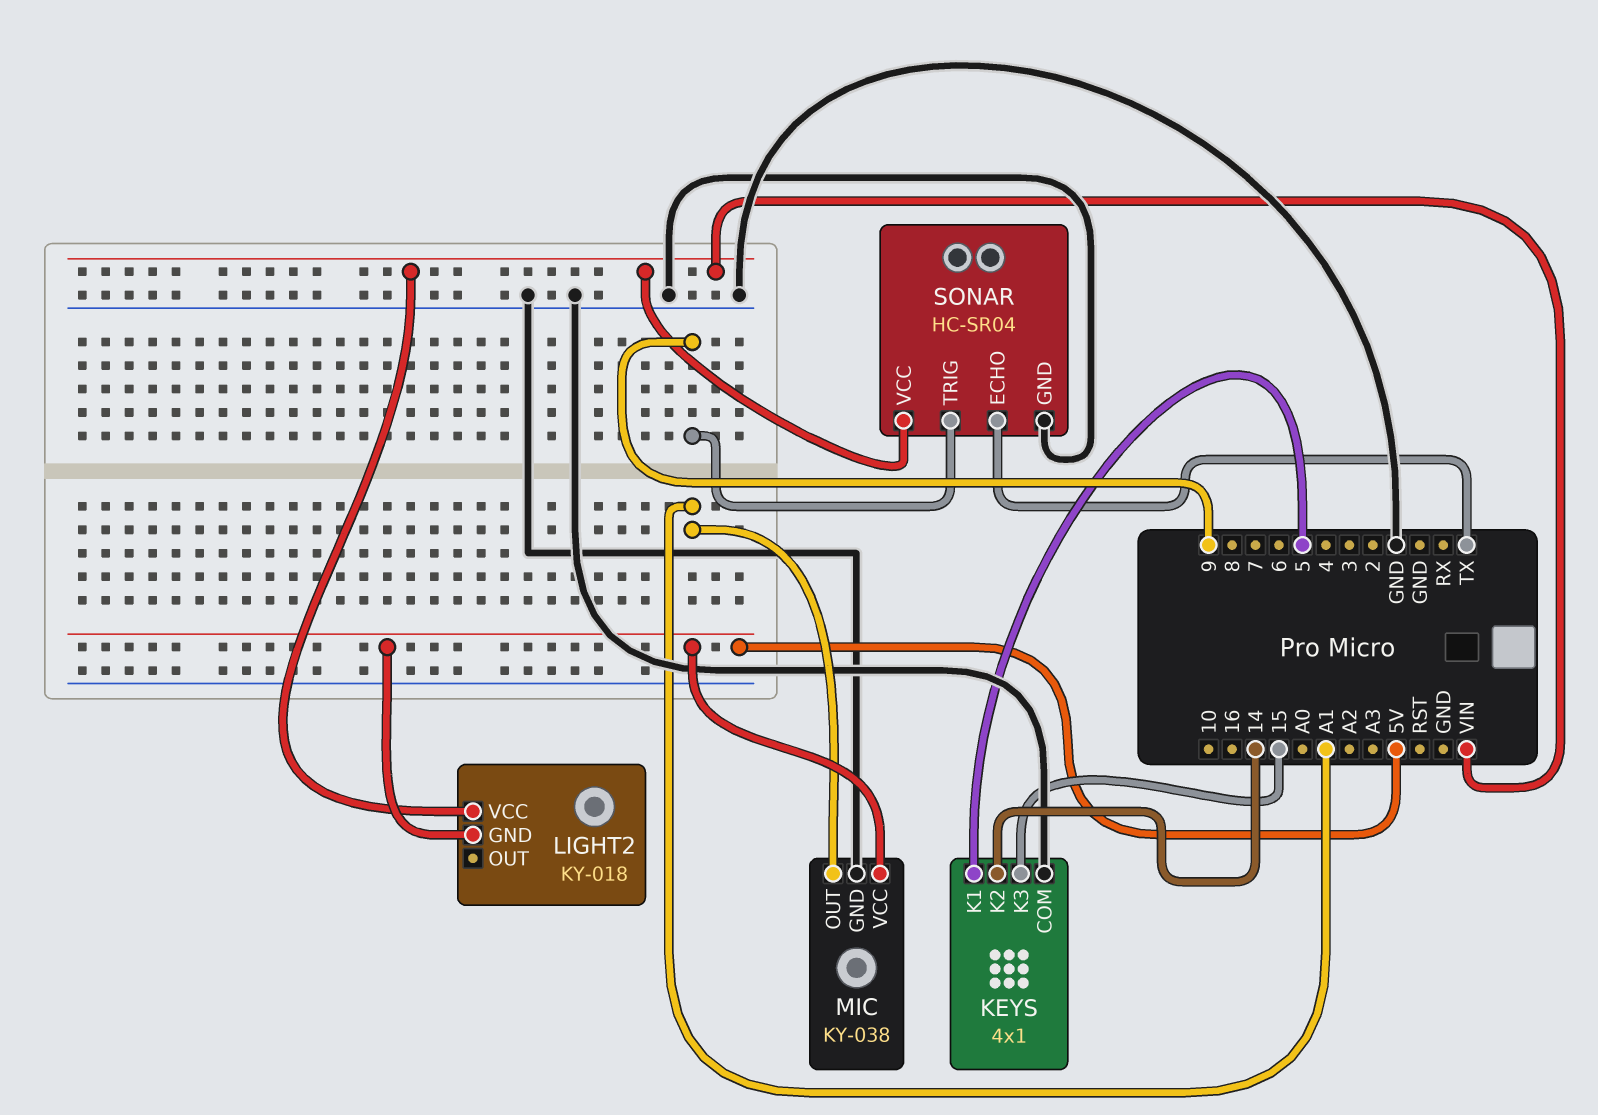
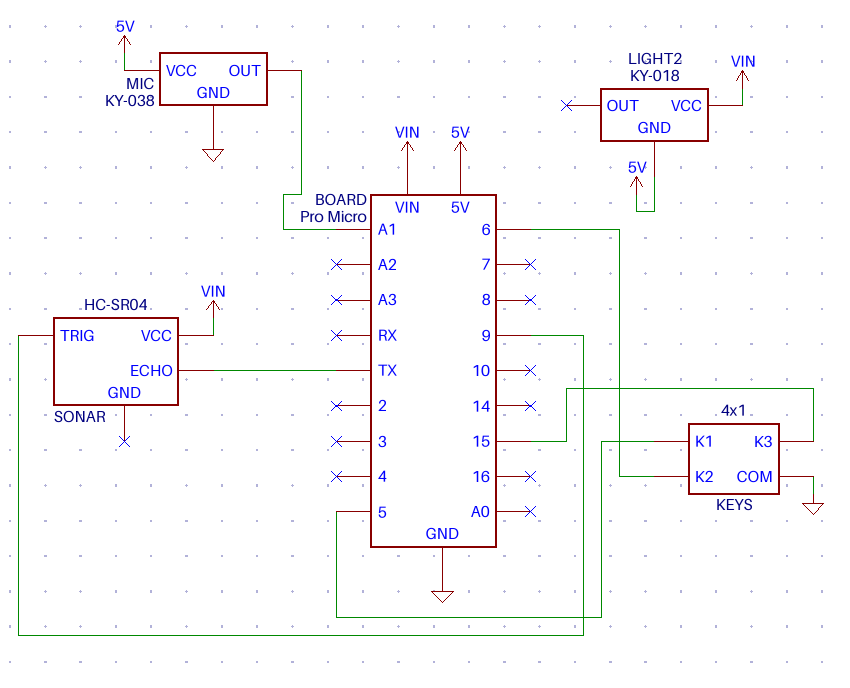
KEYS pin K2: 14 -> 6
SONAR pin GND: GND -> none

